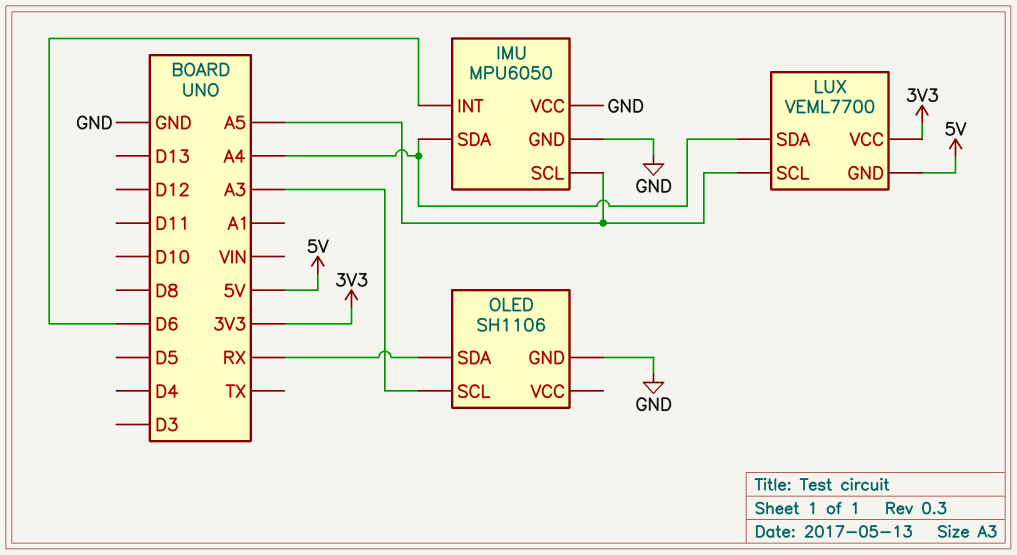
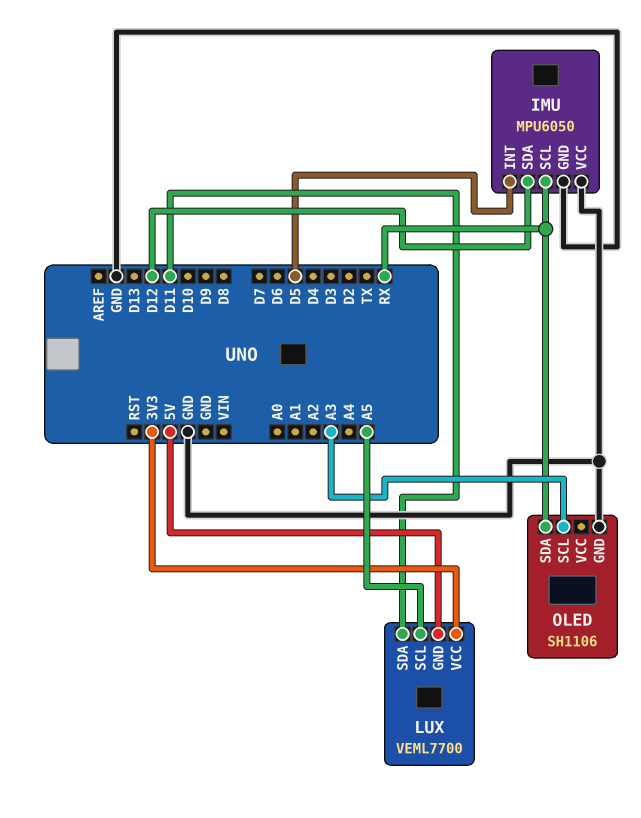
IMU pin INT: D6 -> D5
IMU pin SCL: A5 -> RX
IMU pin SDA: A4 -> D12
LUX pin SDA: A4 -> D11

